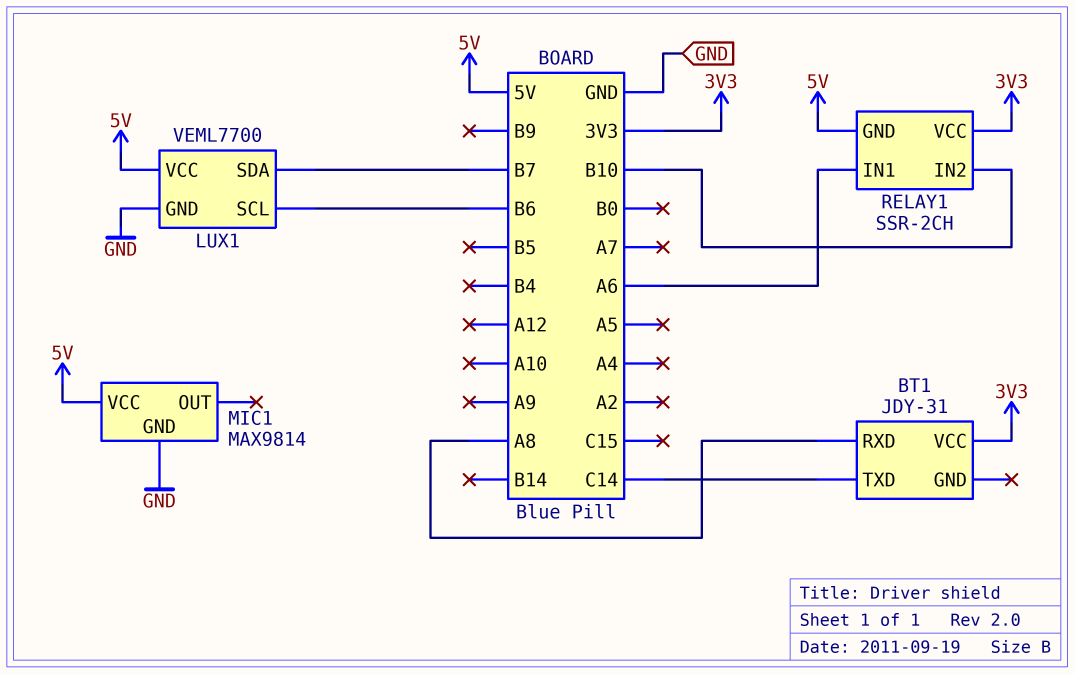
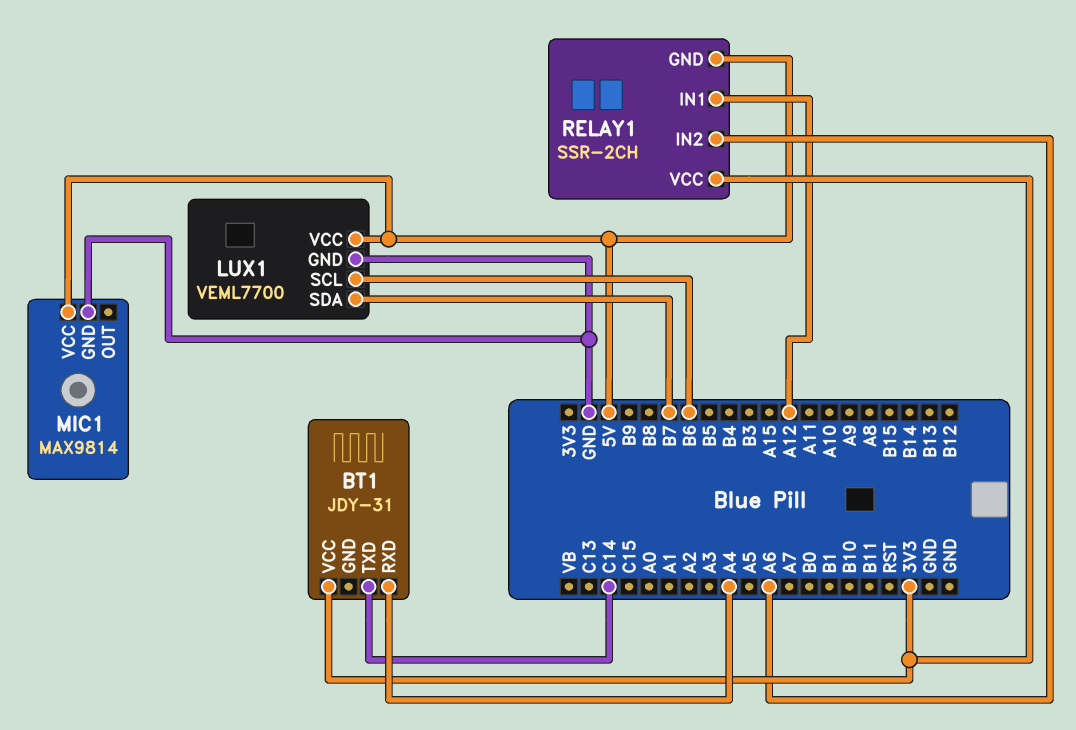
BT1 pin RXD: A8 -> A4
RELAY1 pin IN1: A6 -> A12
RELAY1 pin IN2: B10 -> A6

